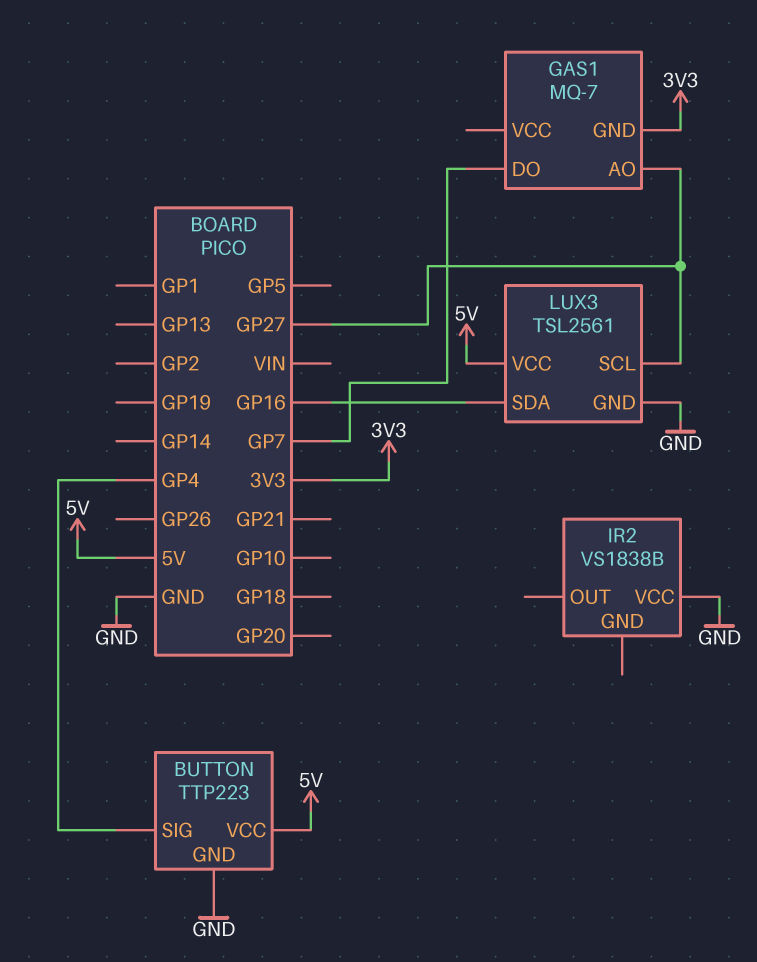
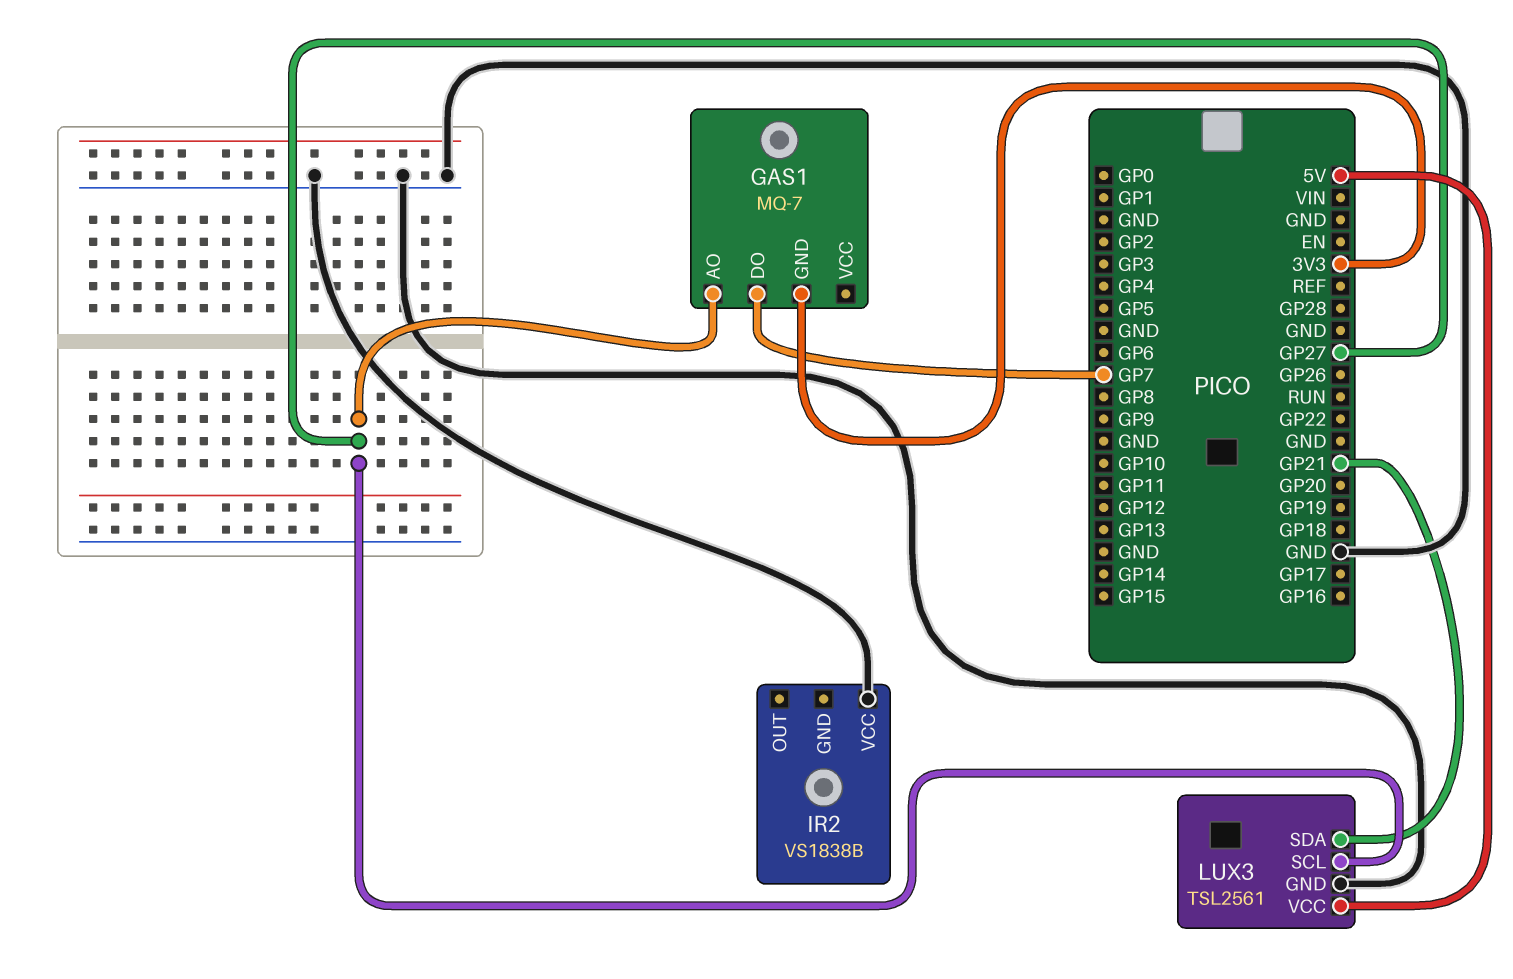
BUTTON: TTP223 -> none
BUTTON pin GND: GND -> none
BUTTON pin SIG: GP4 -> none
BUTTON pin VCC: 5V -> none
LUX3 pin SDA: GP16 -> GP21

